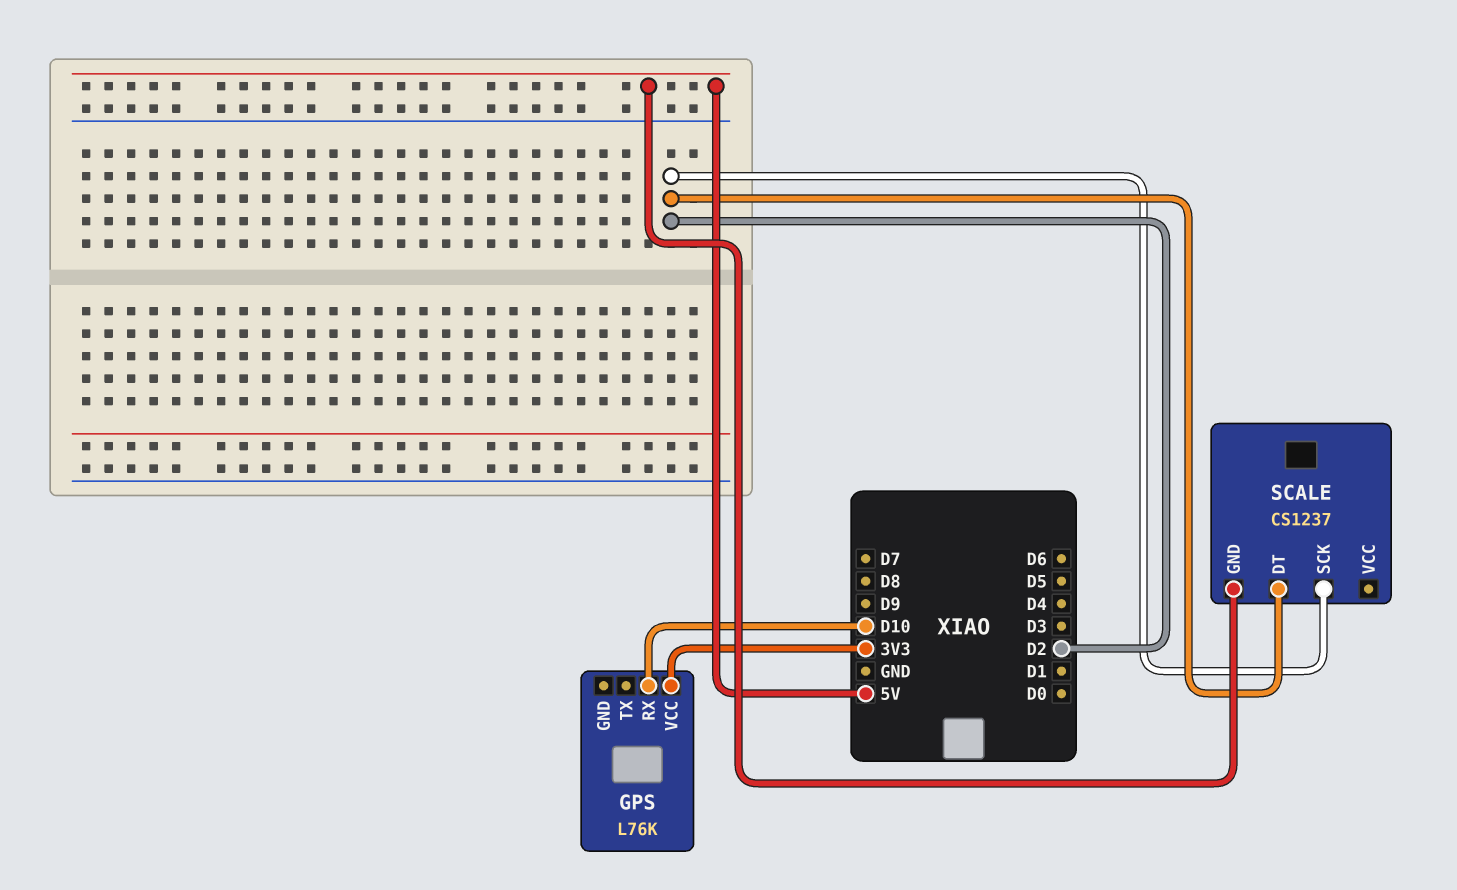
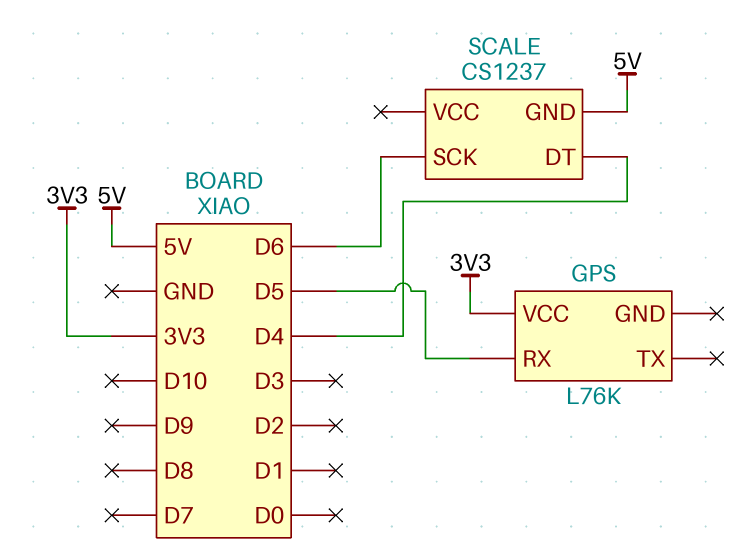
GPS pin RX: D10 -> D5
SCALE pin DT: D2 -> D4
SCALE pin SCK: D2 -> D6

